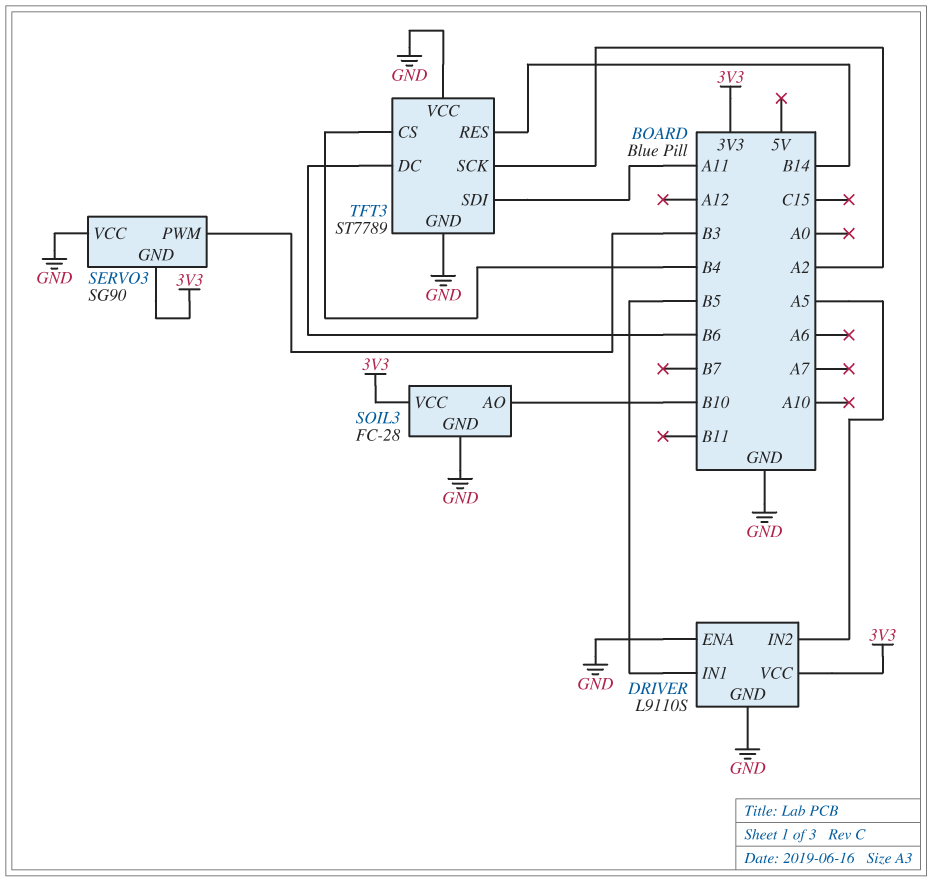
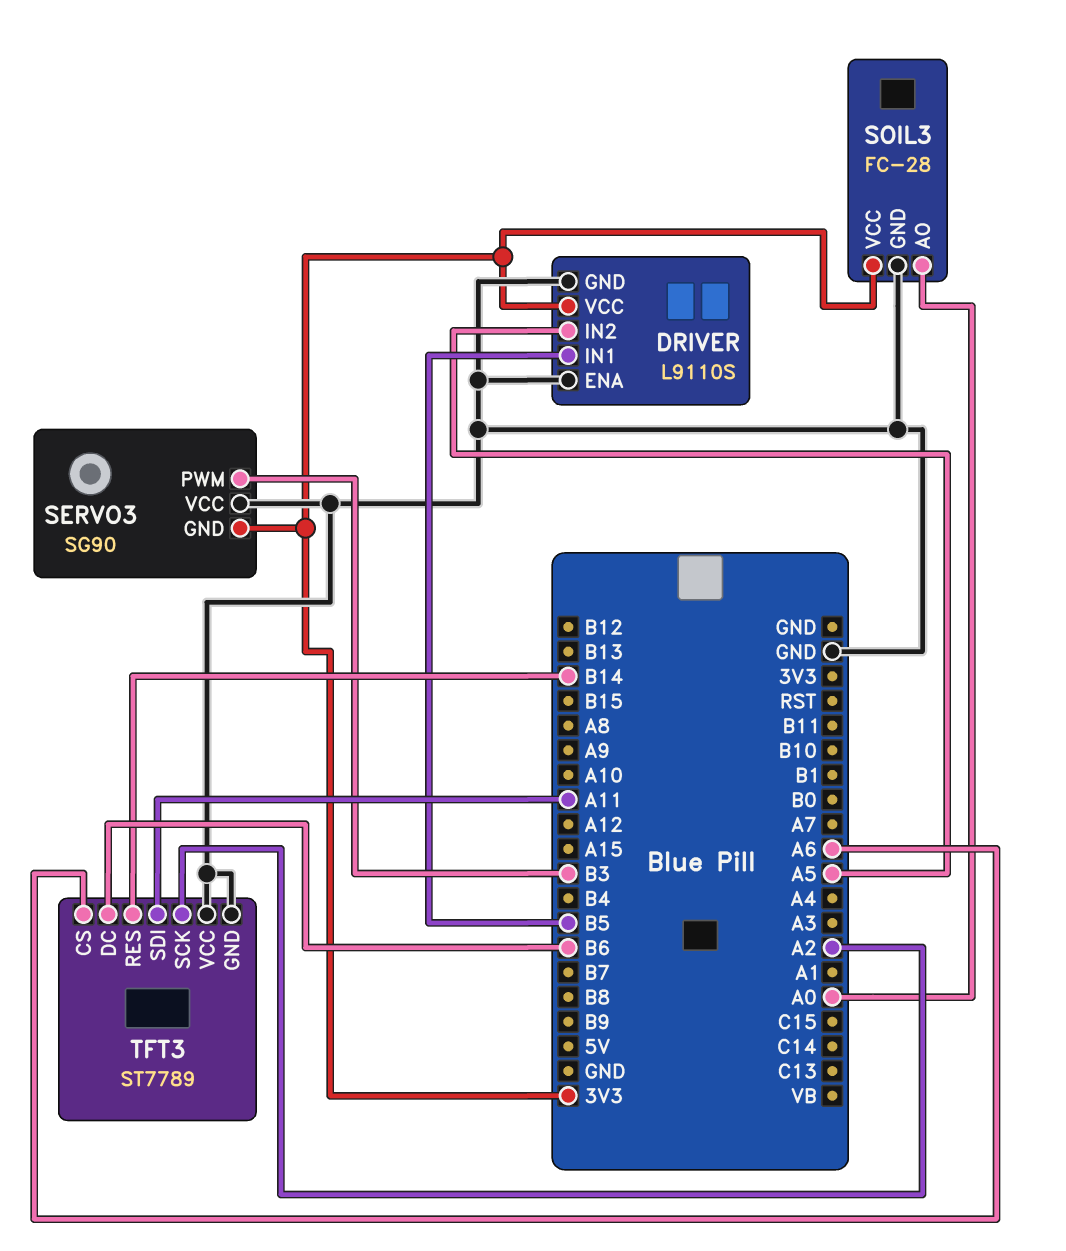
SOIL3 pin AO: B10 -> A0
TFT3 pin CS: B4 -> A6

